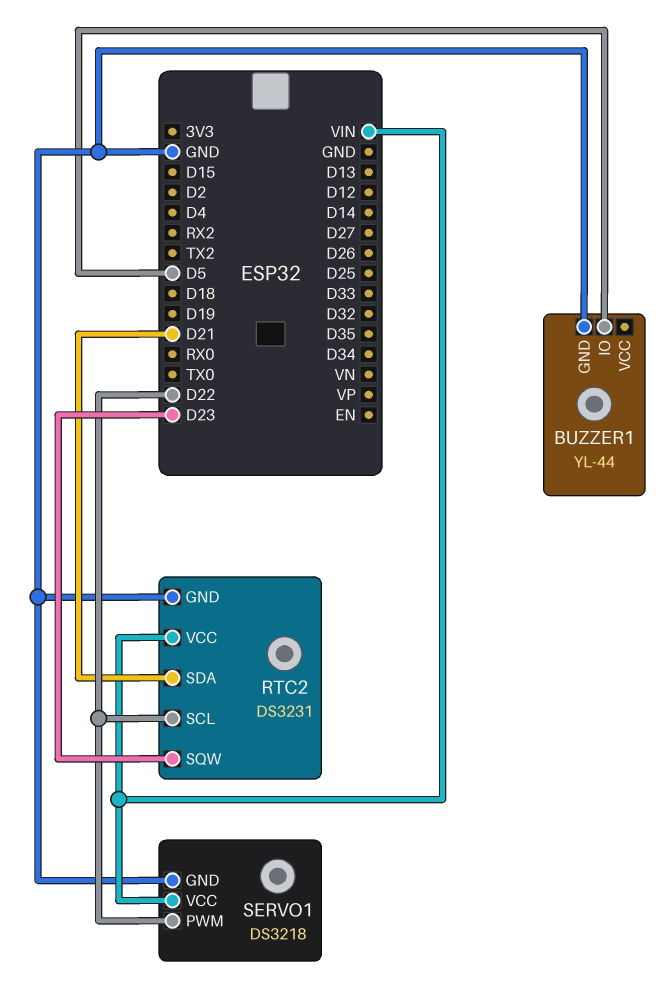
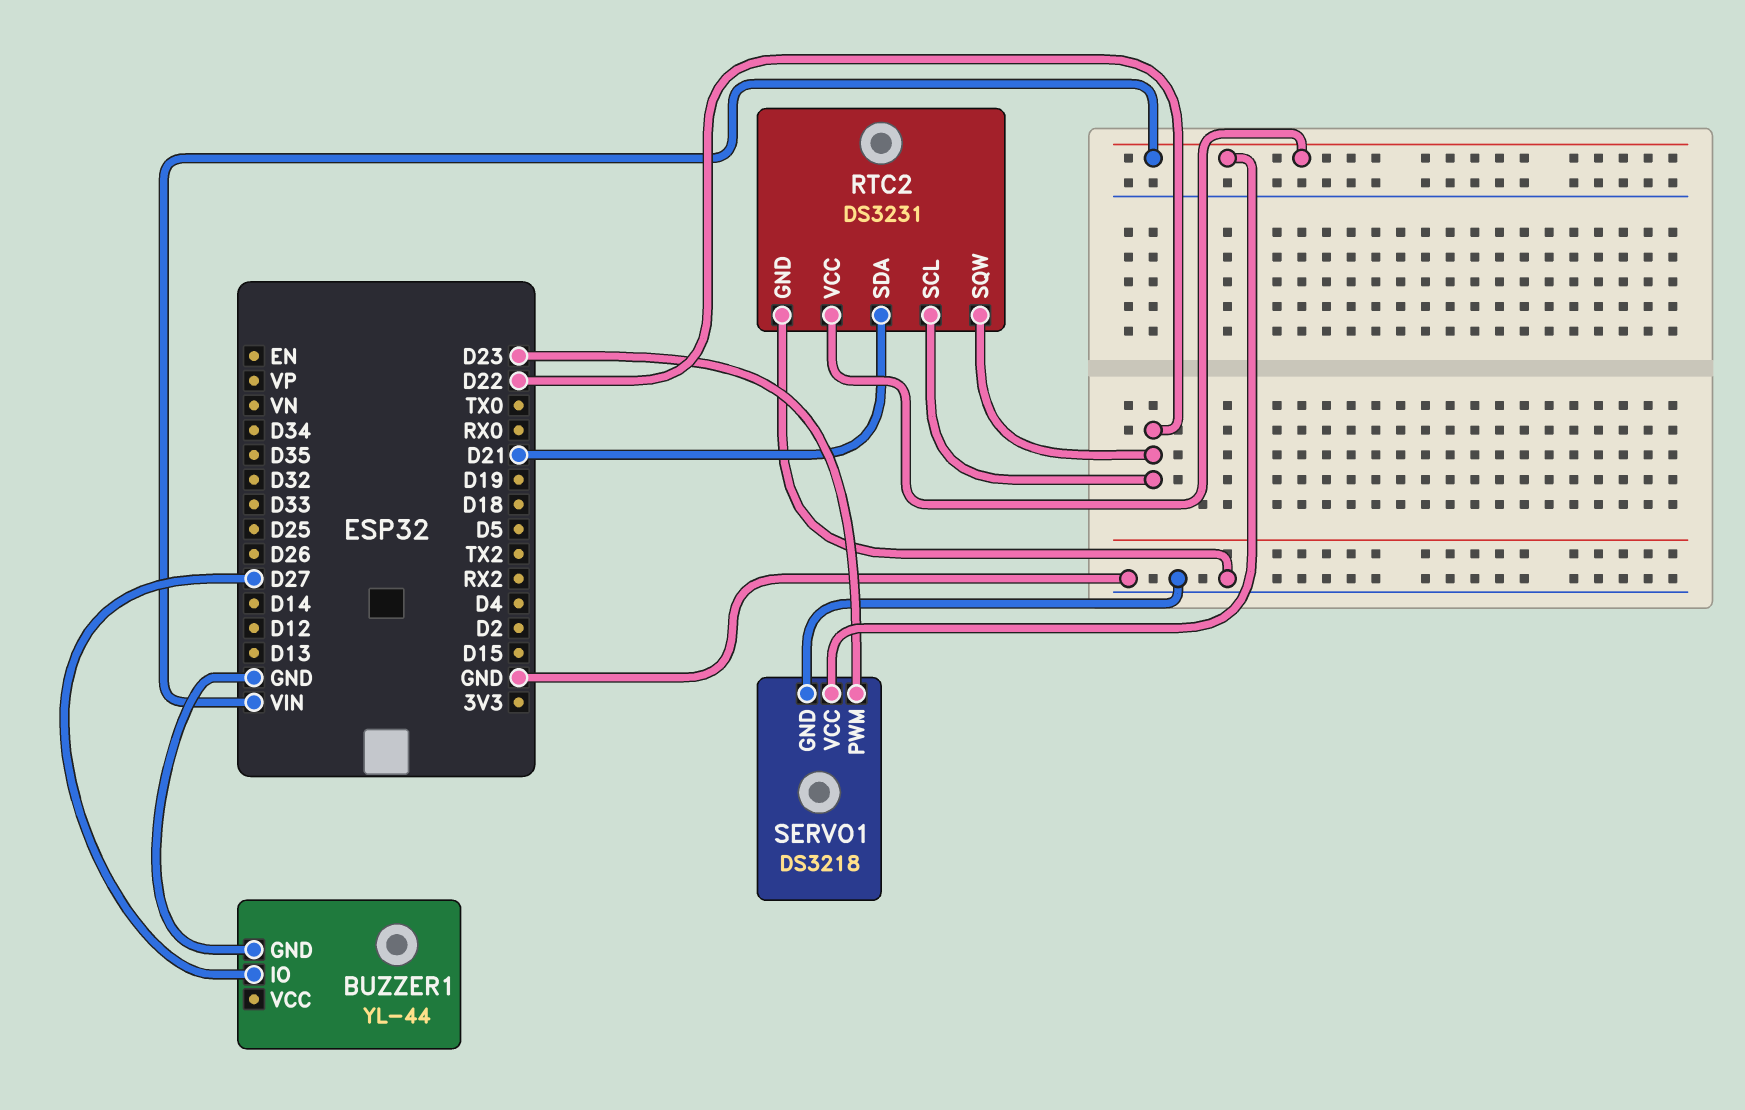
BUZZER1 pin IO: D5 -> D27
RTC2 pin SQW: D23 -> D22
SERVO1 pin PWM: D22 -> D23

